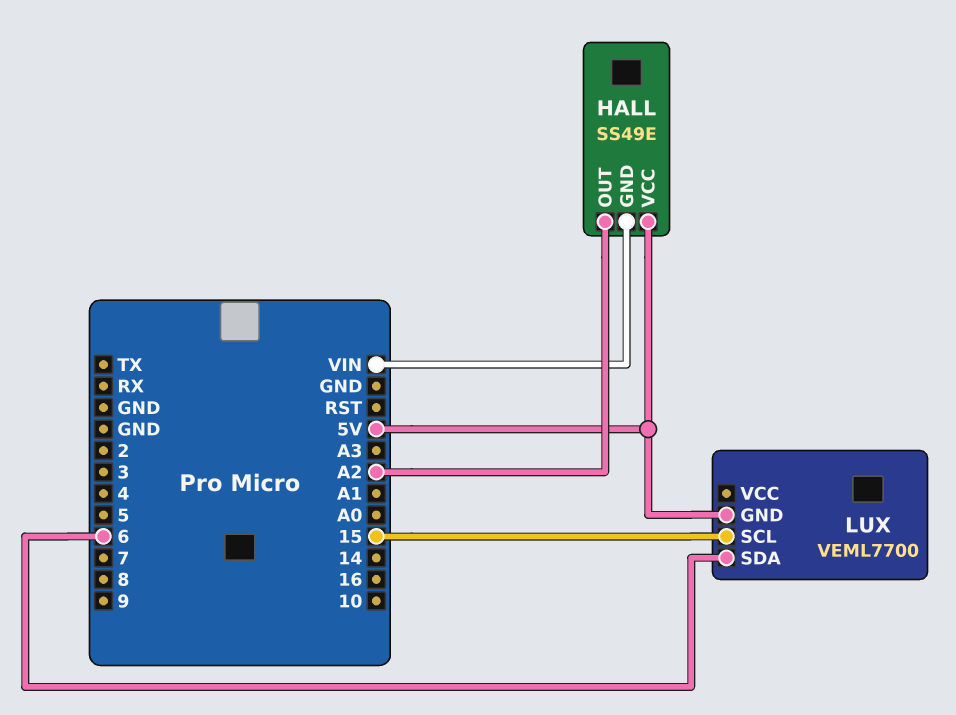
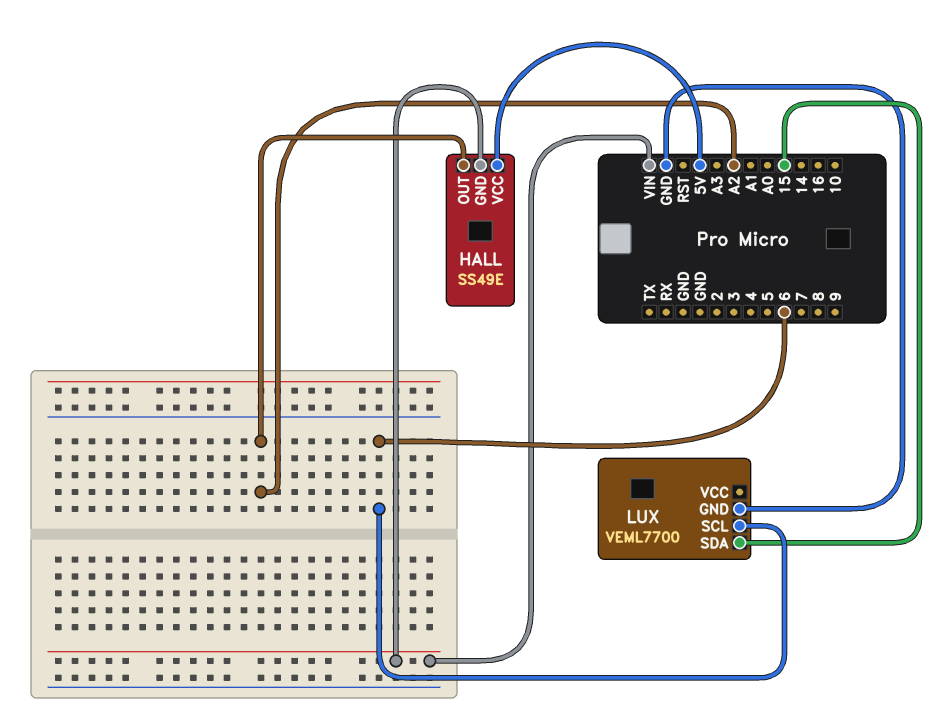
LUX pin GND: 5V -> GND
LUX pin SCL: 15 -> 6
LUX pin SDA: 6 -> 15

